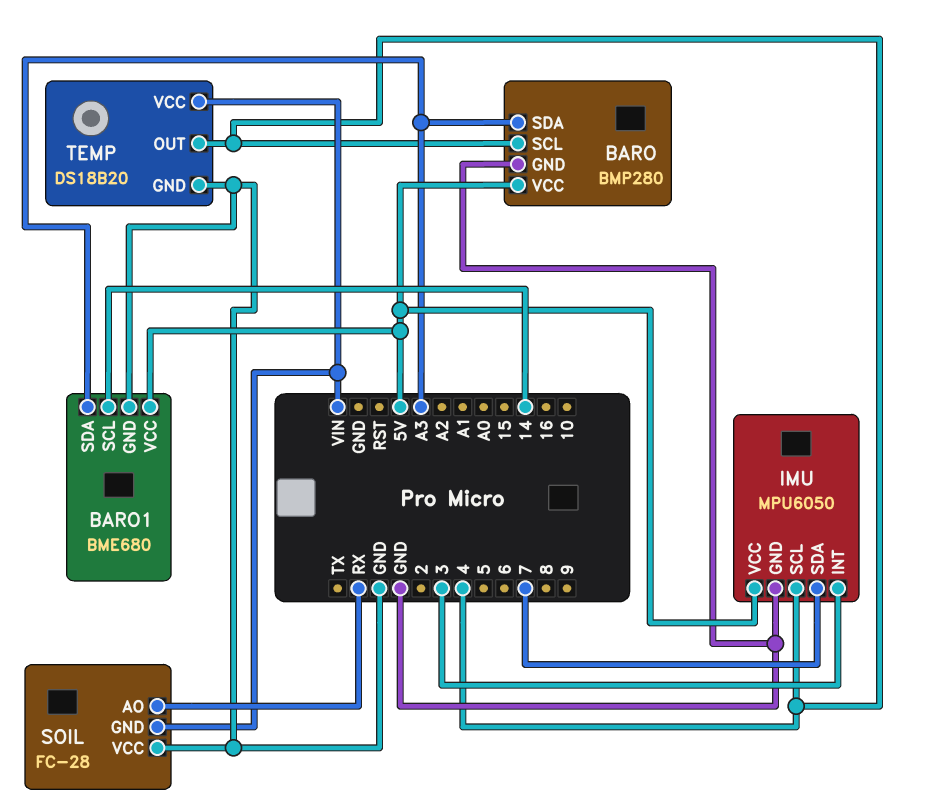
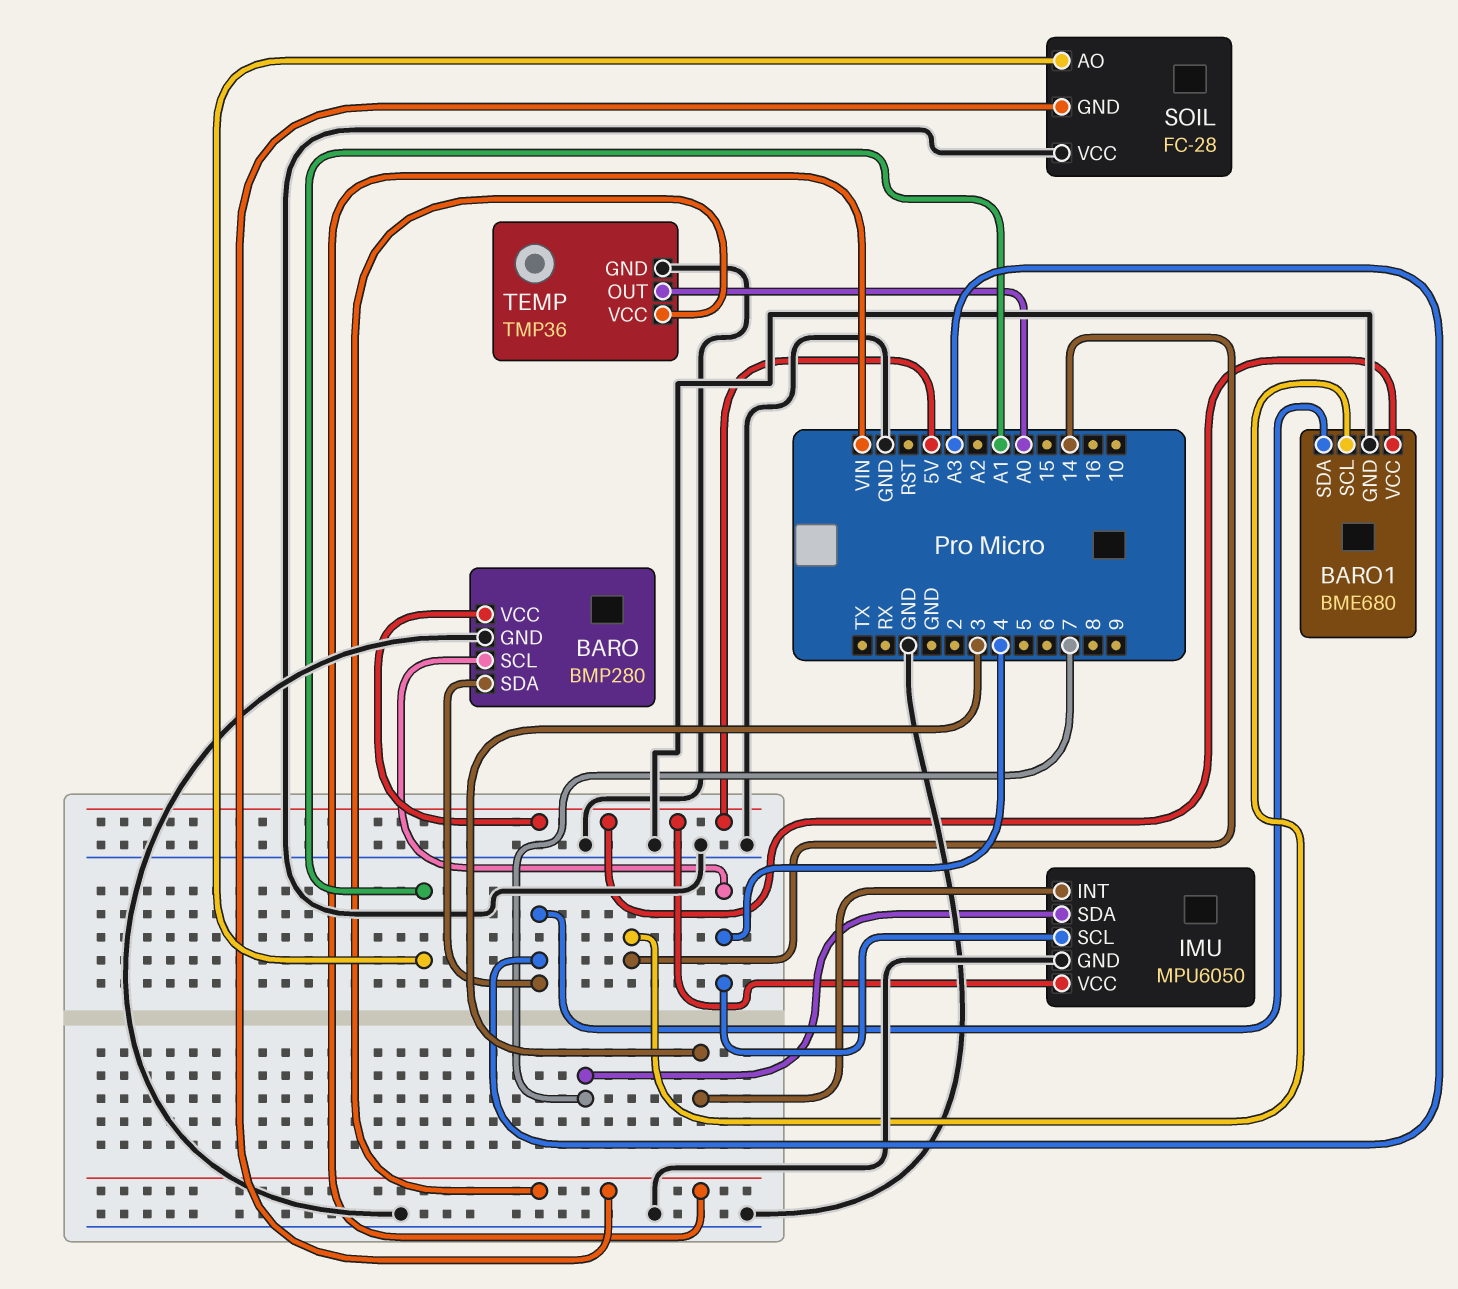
SOIL pin AO: RX -> A1
TEMP: DS18B20 -> TMP36
TEMP pin OUT: 4 -> A0

